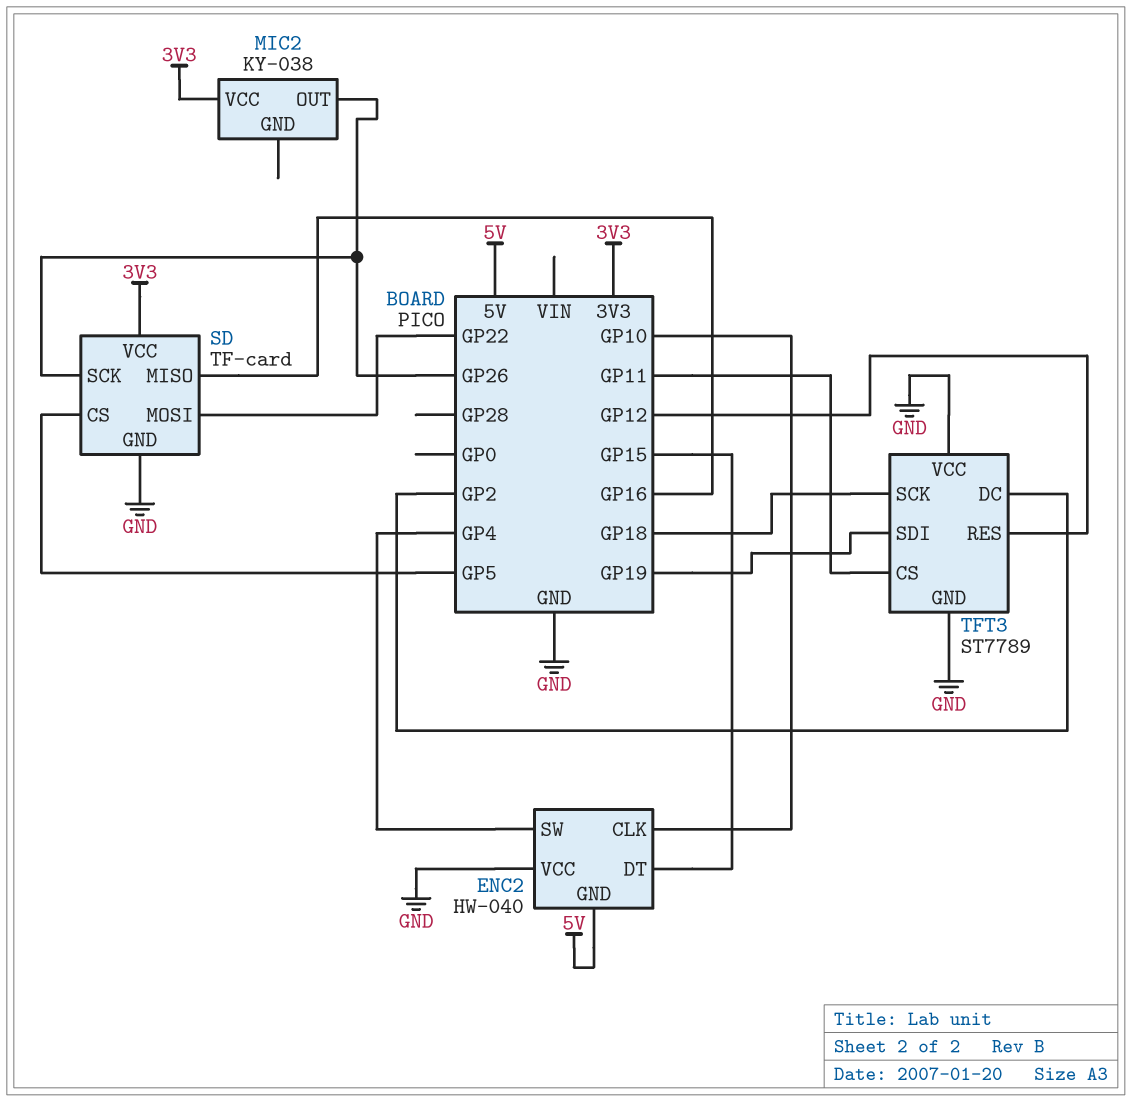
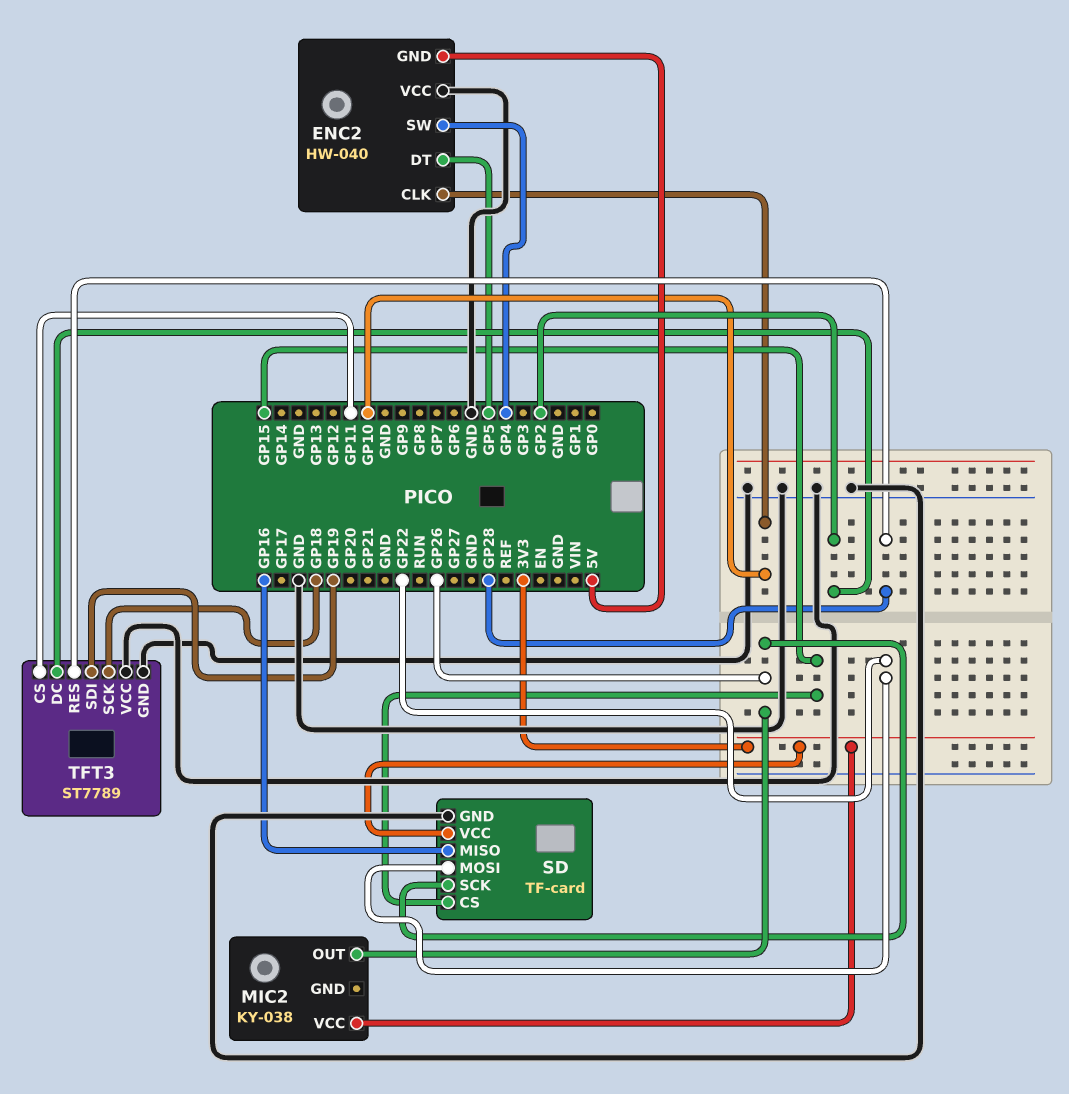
ENC2 pin DT: GP15 -> GP5
SD pin CS: GP5 -> GP15
TFT3 pin RES: GP12 -> GP28

